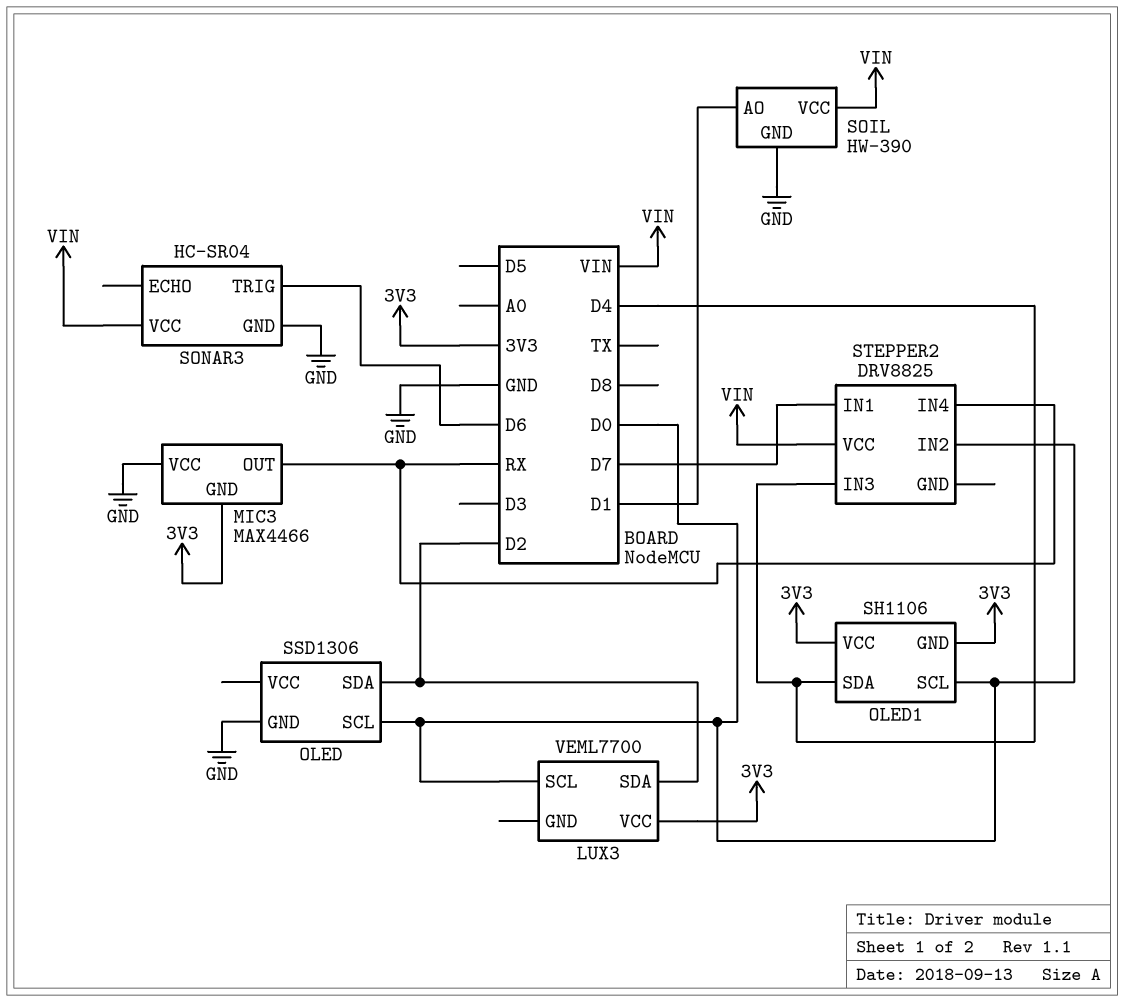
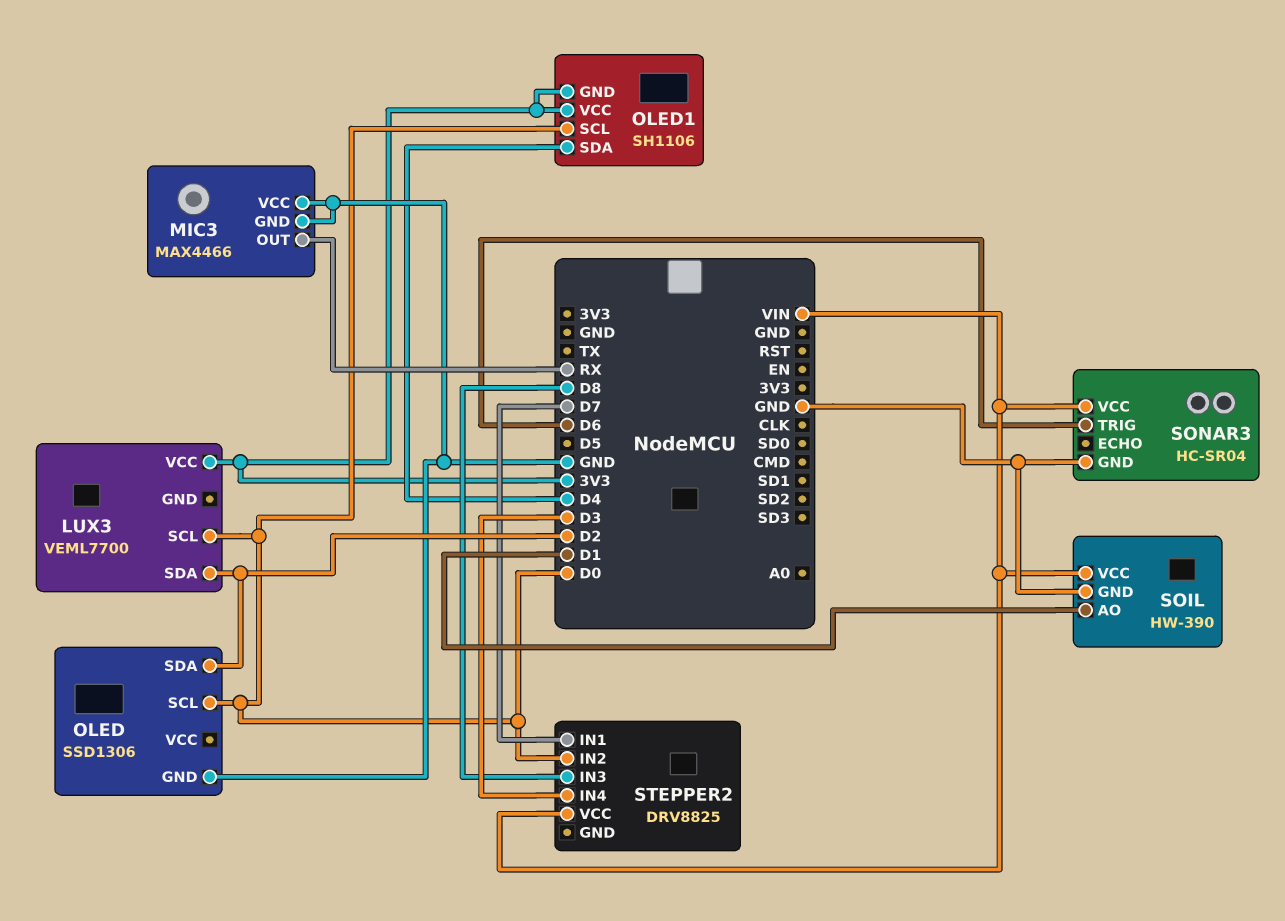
MIC3 pin GND: 3V3 -> GND
STEPPER2 pin IN3: D4 -> D8
STEPPER2 pin IN4: RX -> D3

